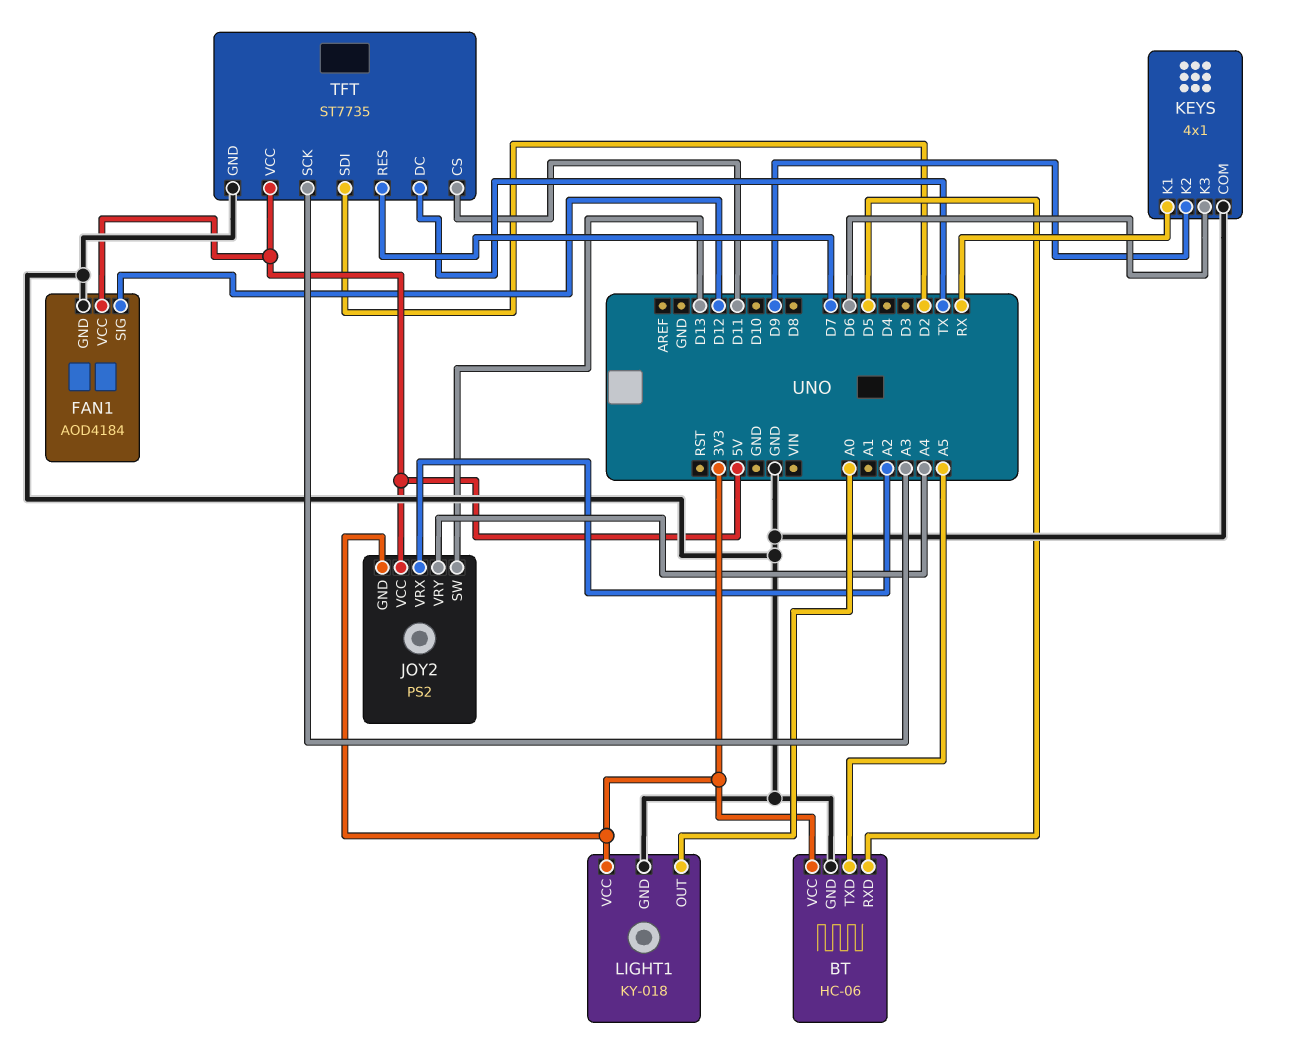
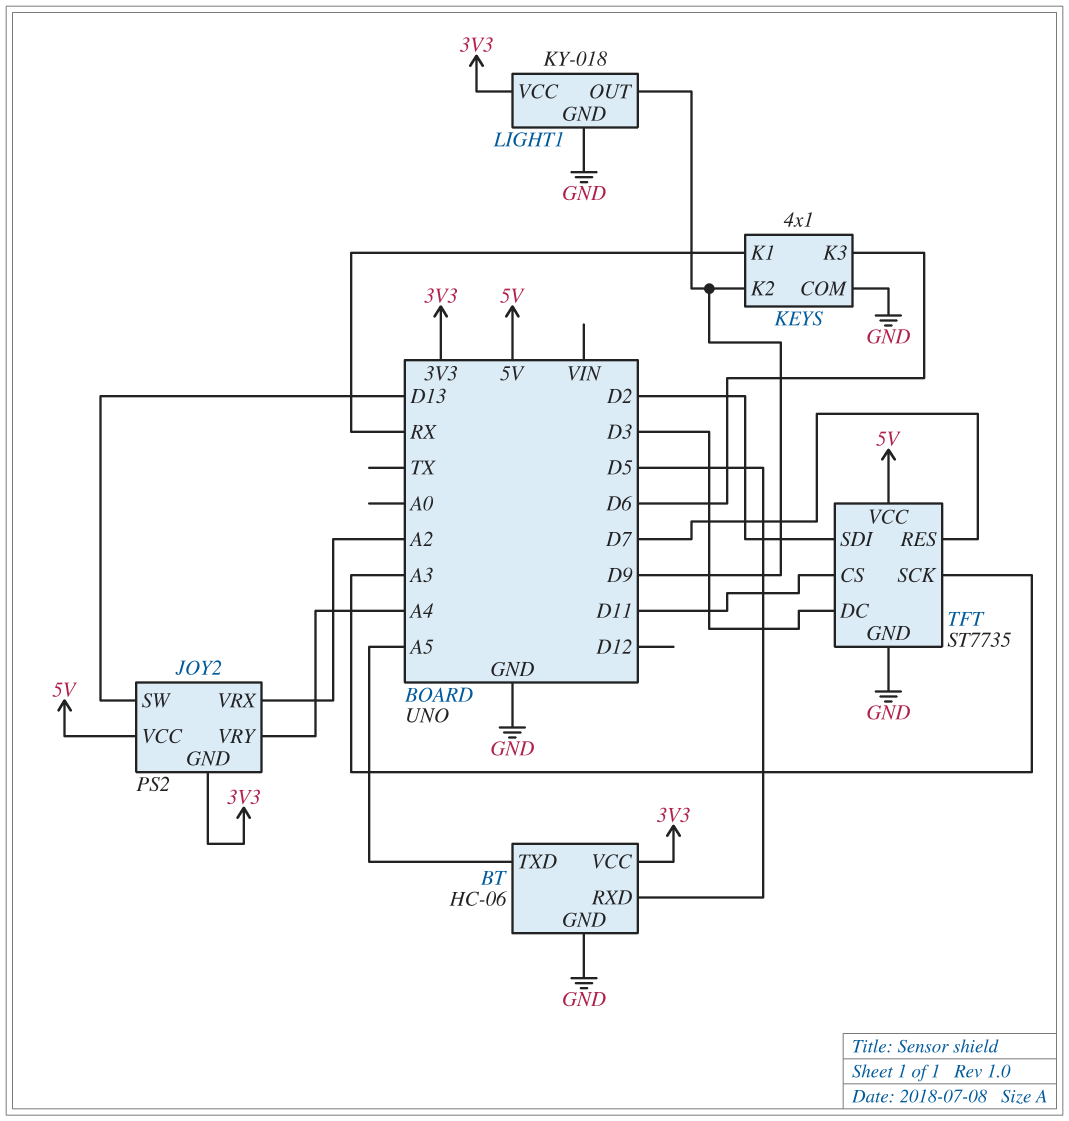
FAN1: AOD4184 -> none
FAN1 pin GND: GND -> none
FAN1 pin SIG: D12 -> none
FAN1 pin VCC: 5V -> none
LIGHT1 pin OUT: A0 -> D9
TFT pin DC: TX -> D3

